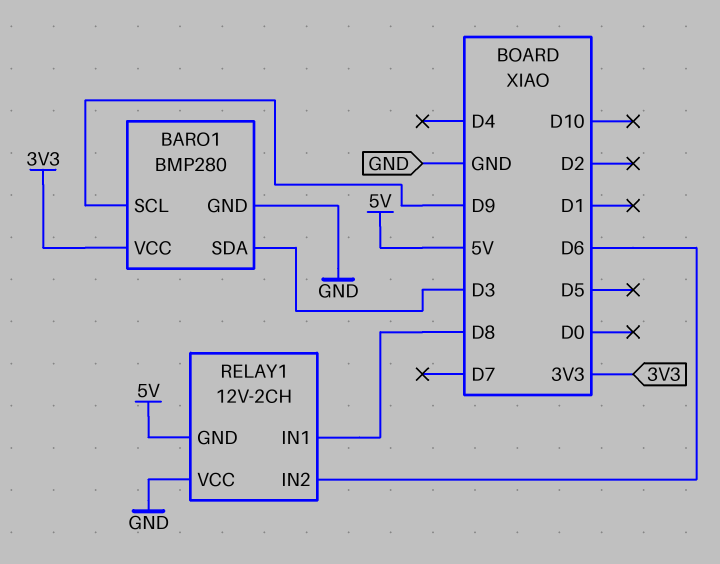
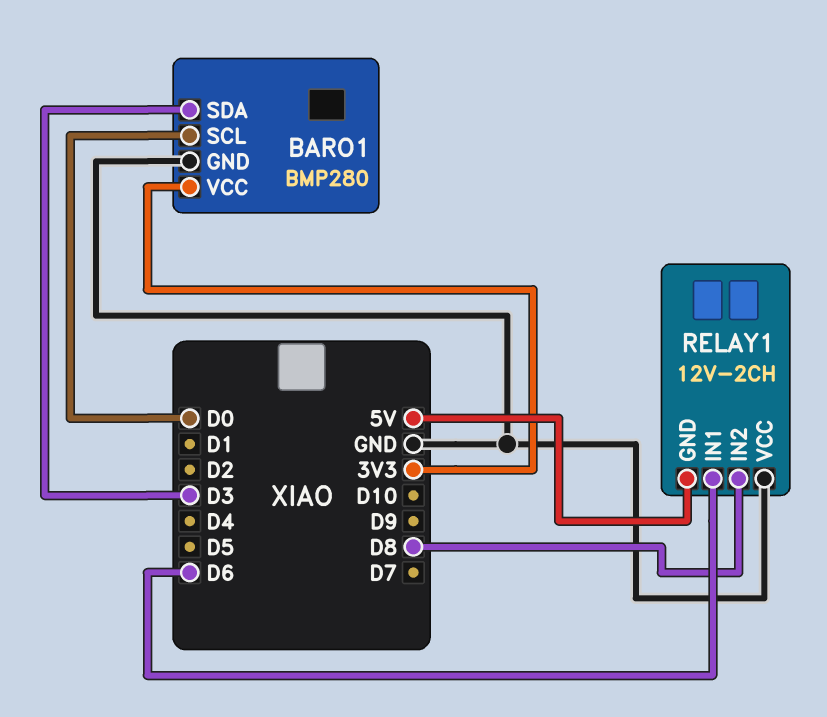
BARO1 pin SCL: D9 -> D0
RELAY1 pin IN1: D8 -> D6
RELAY1 pin IN2: D6 -> D8

